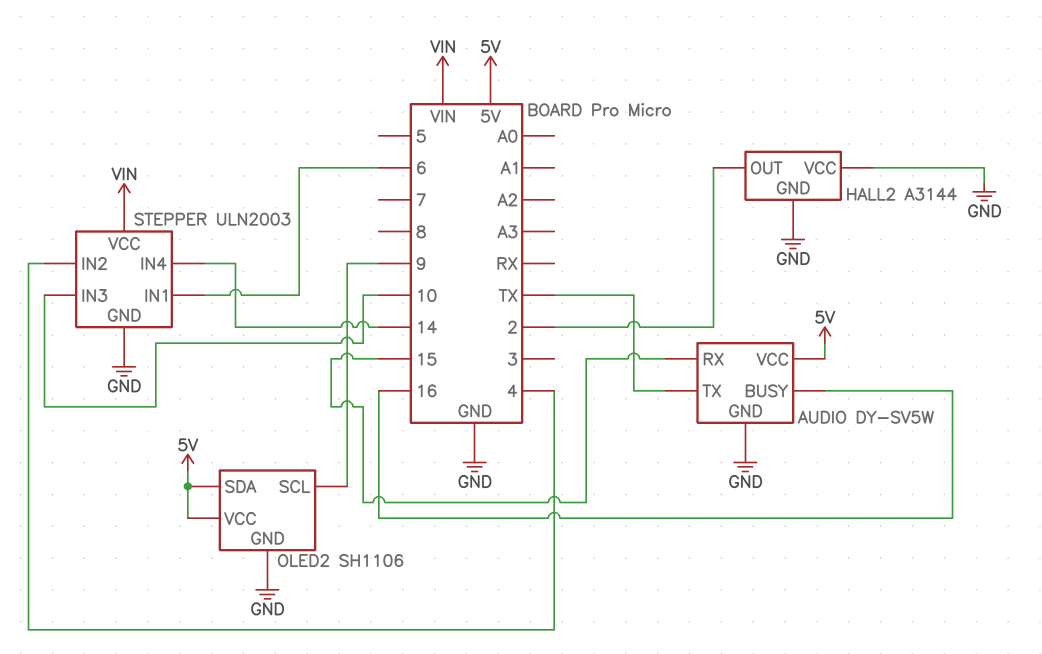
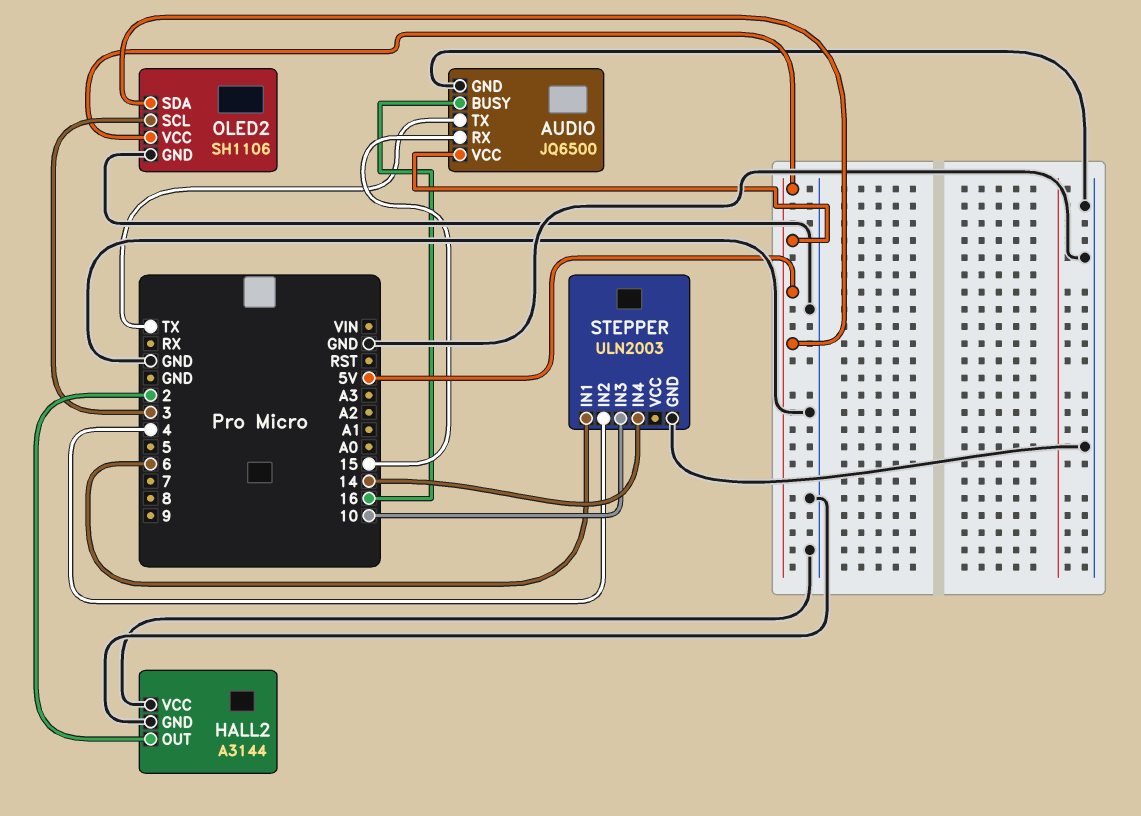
AUDIO: DY-SV5W -> JQ6500
OLED2 pin SCL: 9 -> 3
STEPPER pin VCC: VIN -> none

